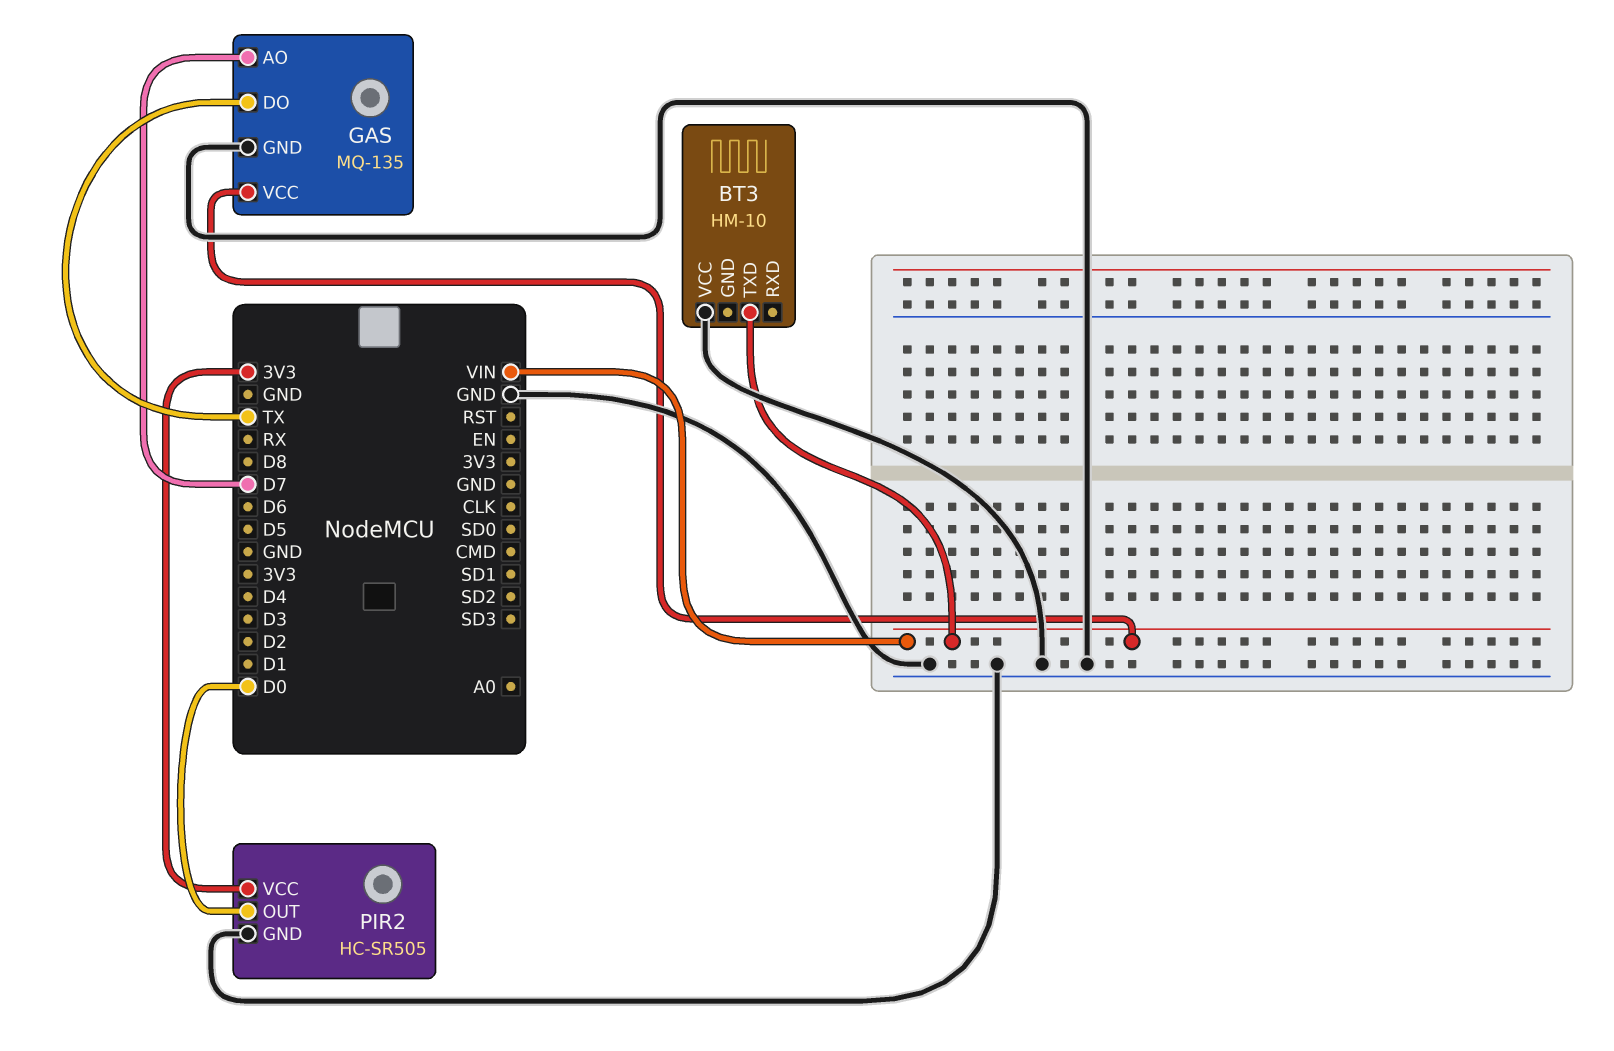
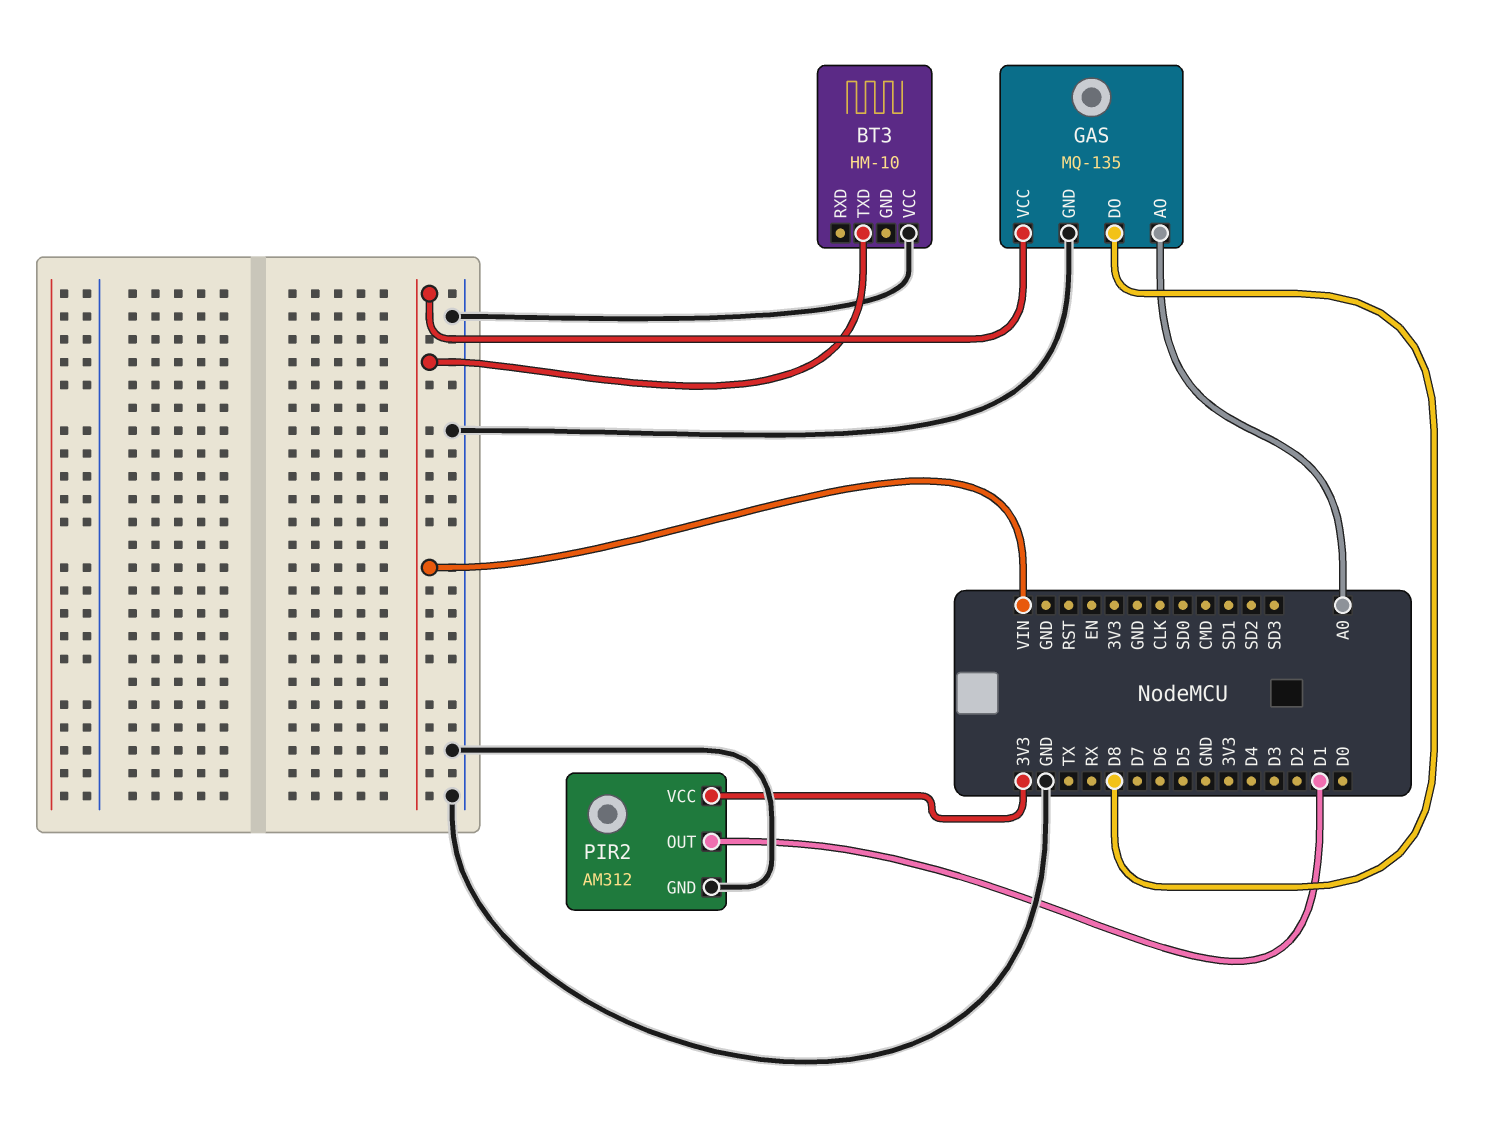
GAS pin AO: D7 -> A0
GAS pin DO: TX -> D8
PIR2: HC-SR505 -> AM312
PIR2 pin OUT: D0 -> D1

